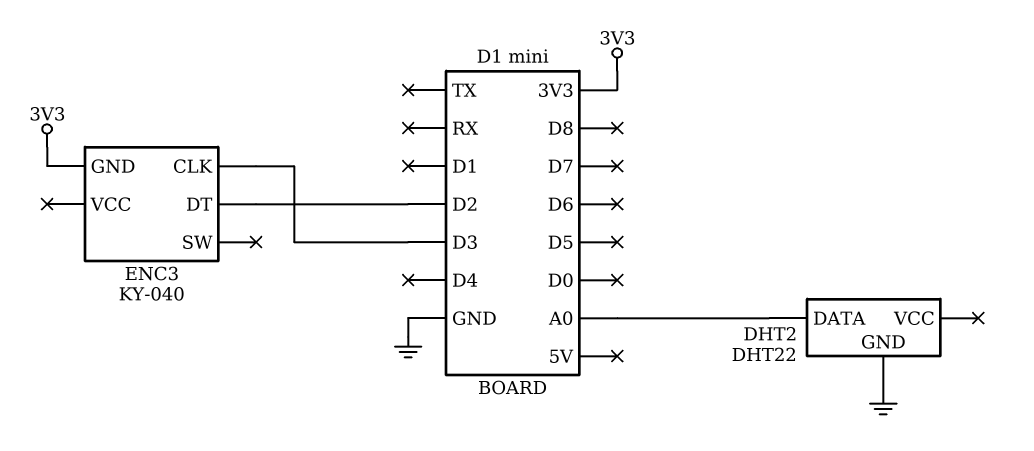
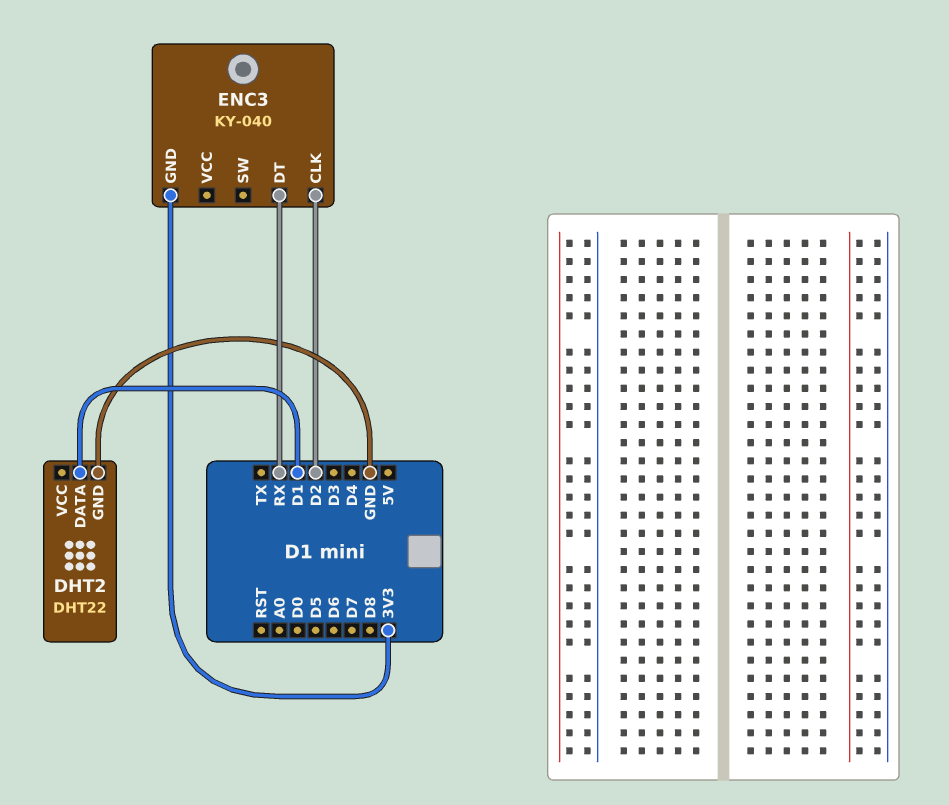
DHT2 pin DATA: A0 -> D1
ENC3 pin CLK: D3 -> D2
ENC3 pin DT: D2 -> RX

